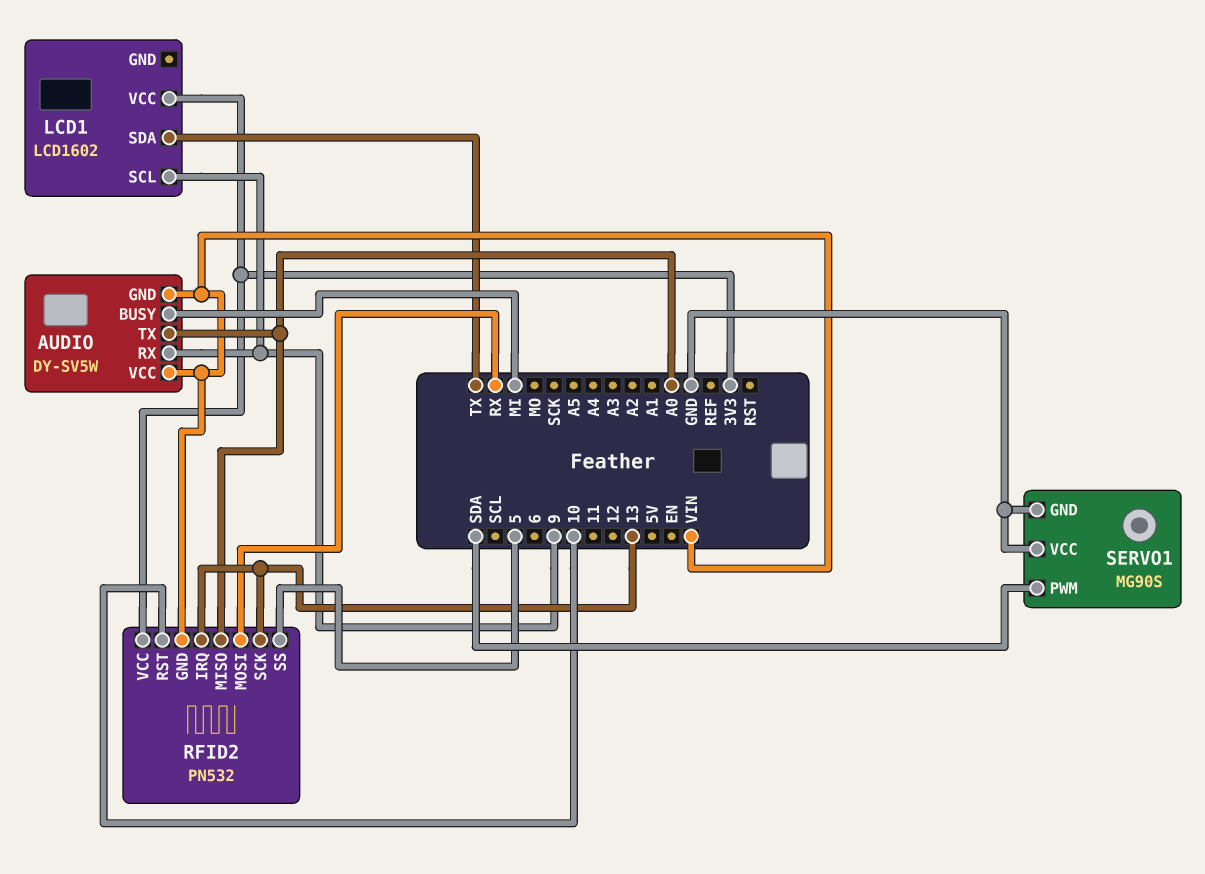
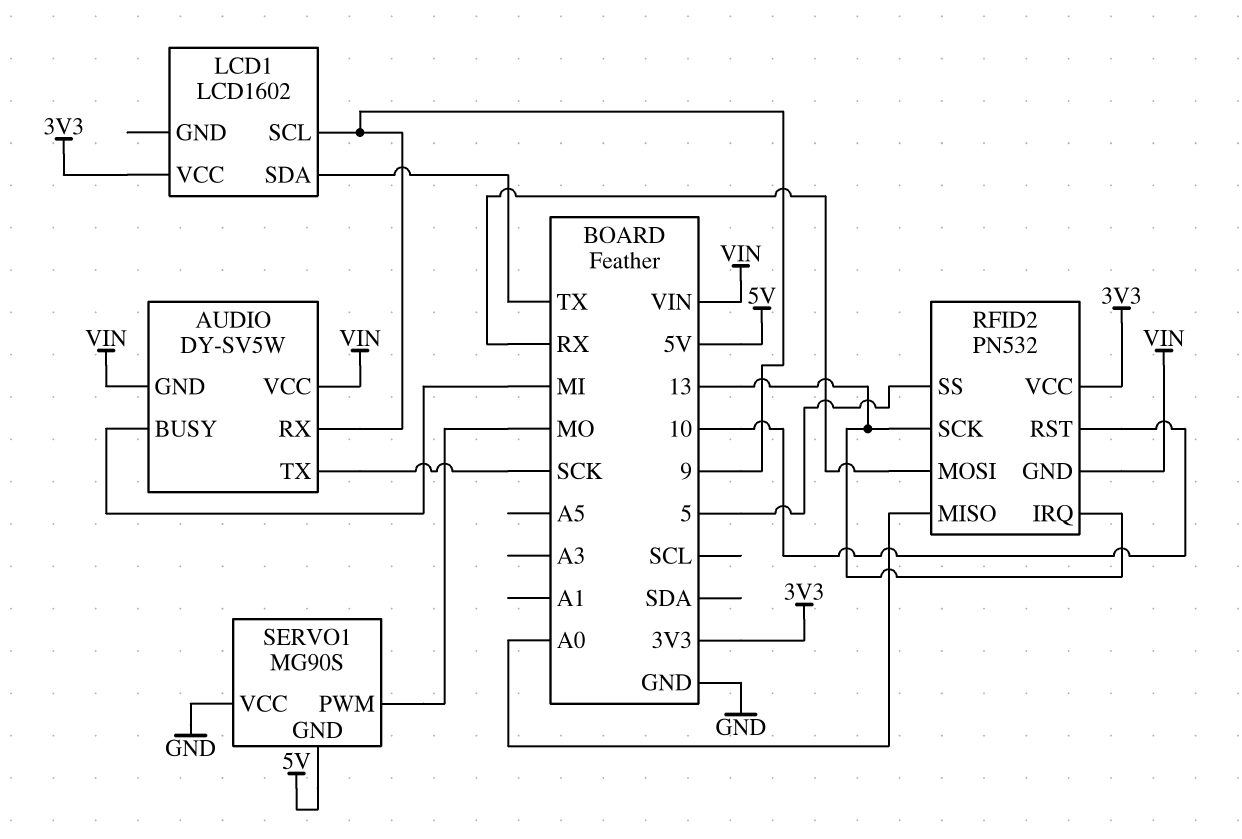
AUDIO pin TX: A0 -> SCK
SERVO1 pin GND: GND -> 5V
SERVO1 pin PWM: SDA -> MO

